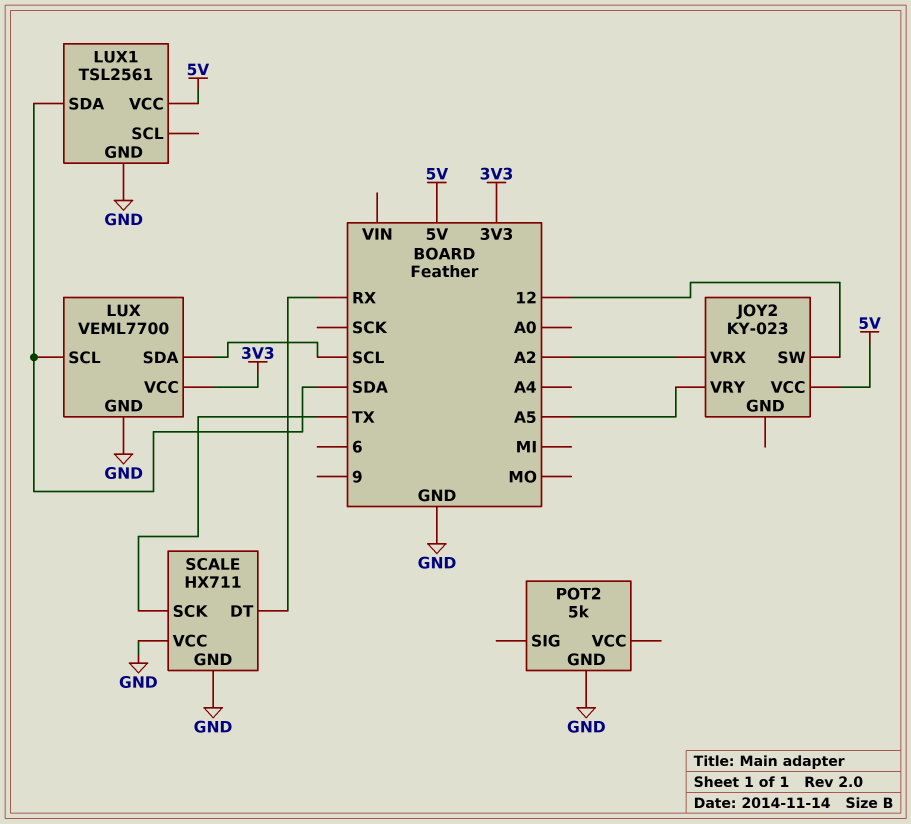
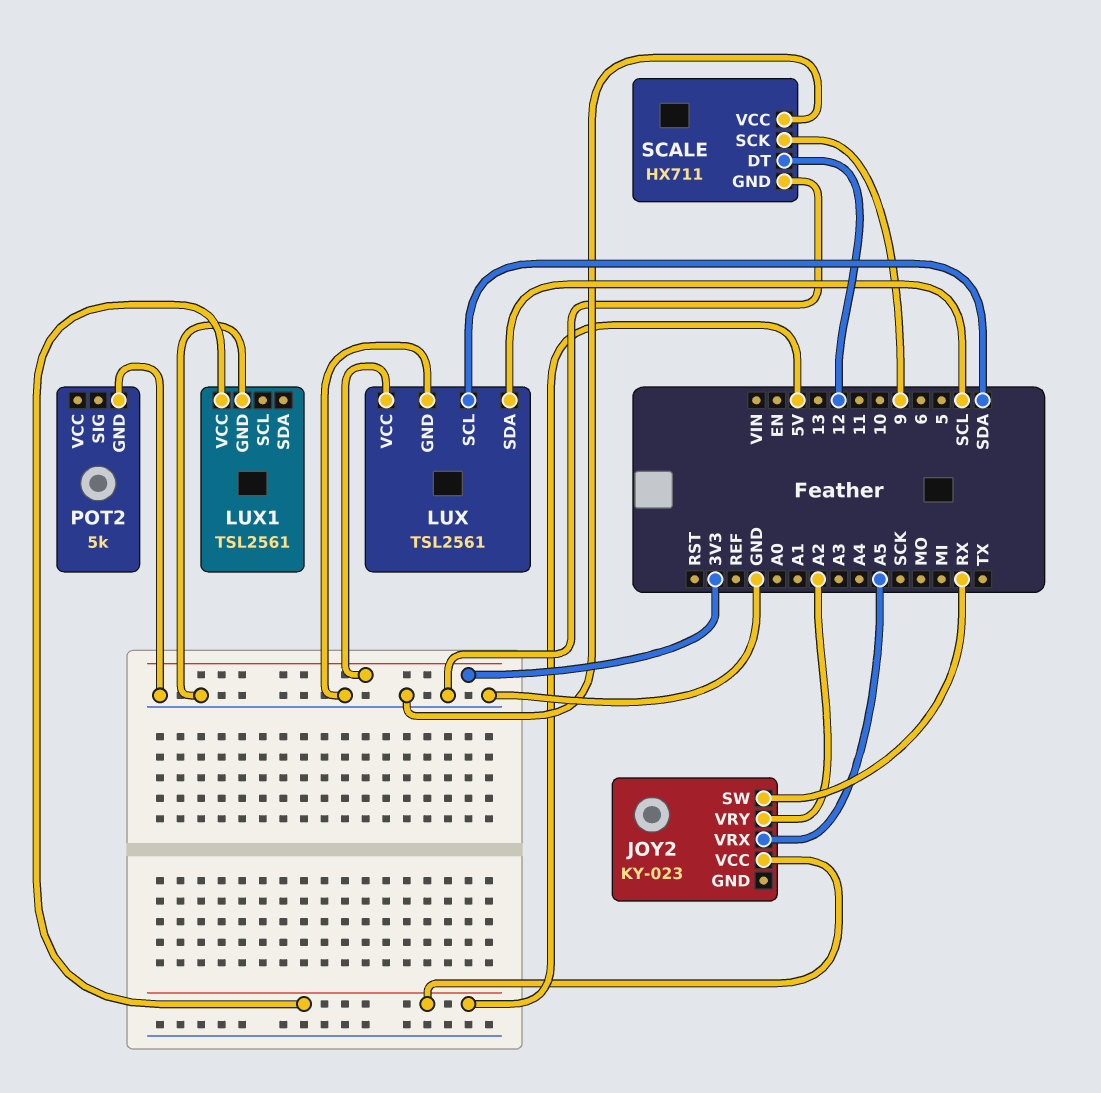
JOY2 pin SW: 12 -> RX
JOY2 pin VRX: A2 -> A5
JOY2 pin VRY: A5 -> A2
LUX: VEML7700 -> TSL2561
LUX1 pin SDA: SDA -> none
SCALE pin DT: RX -> 12
SCALE pin SCK: TX -> 9

